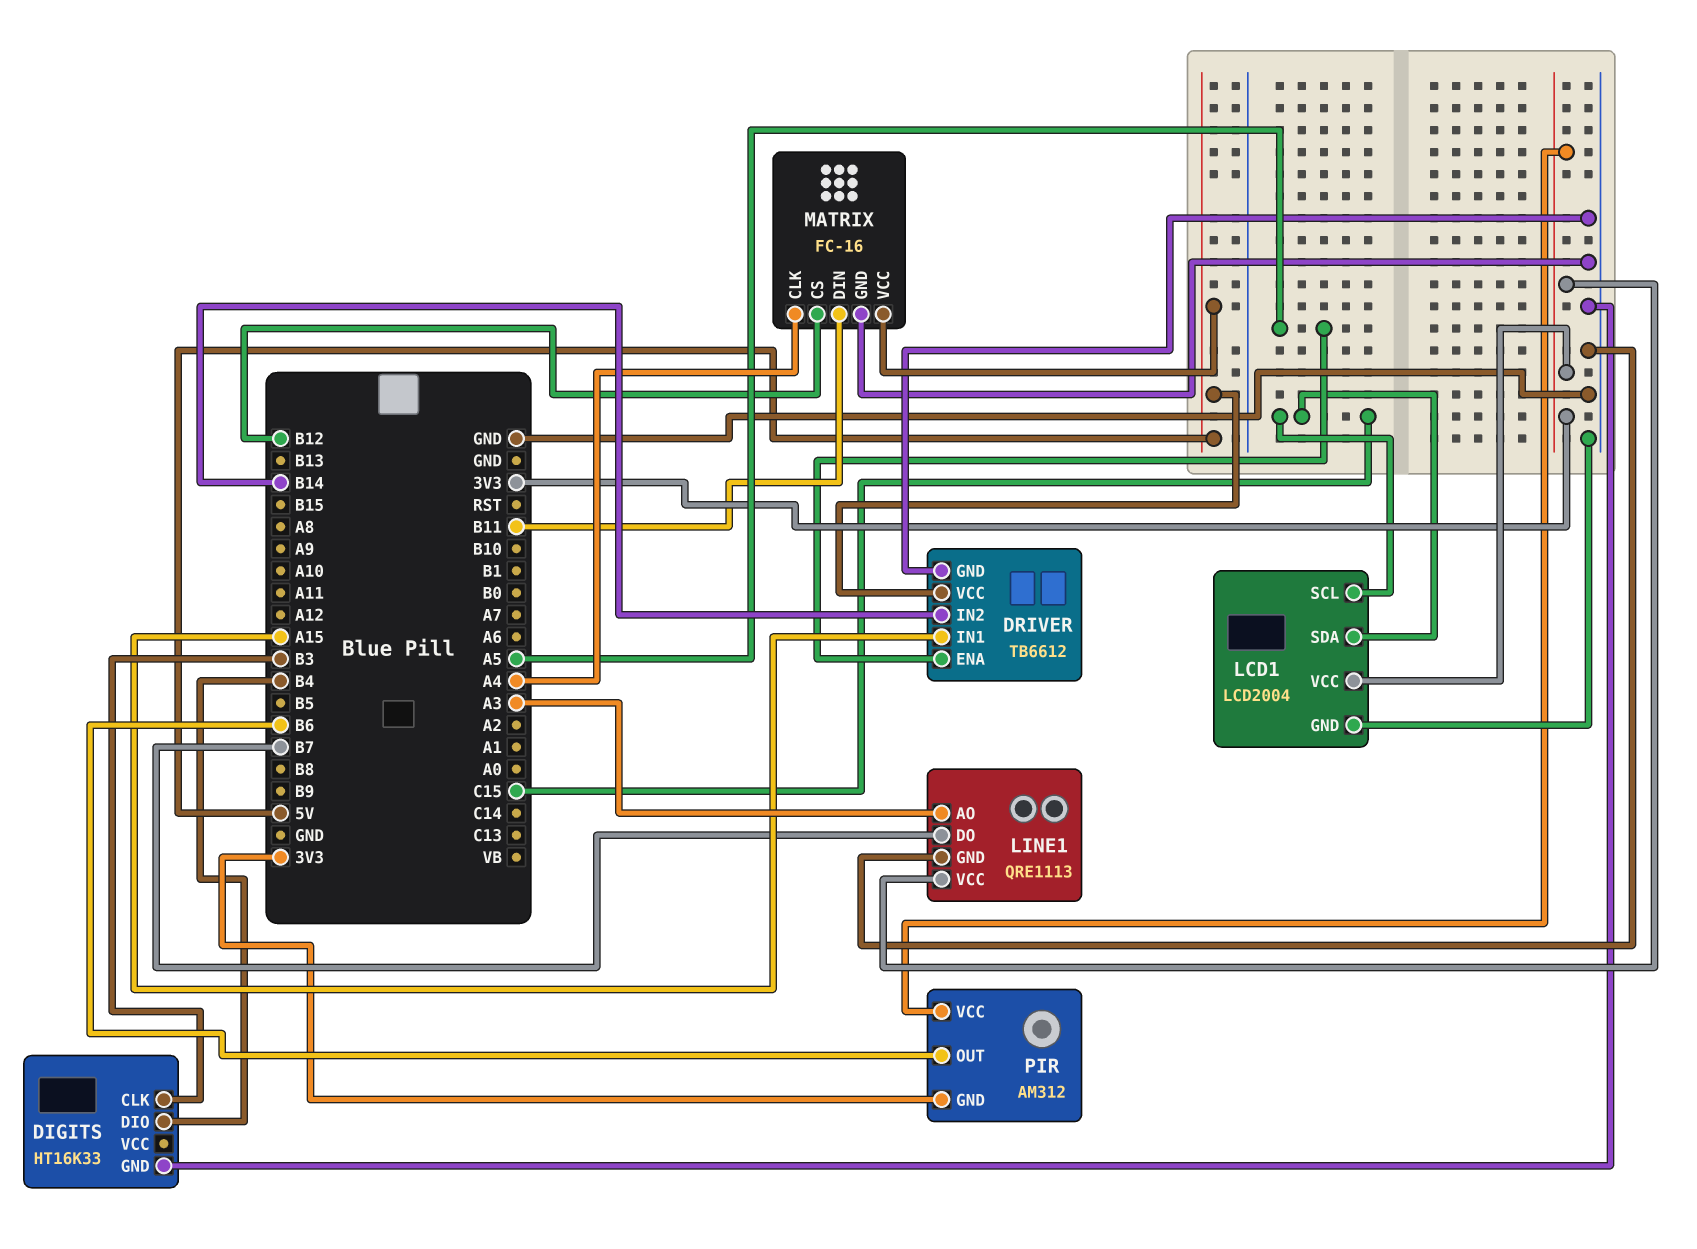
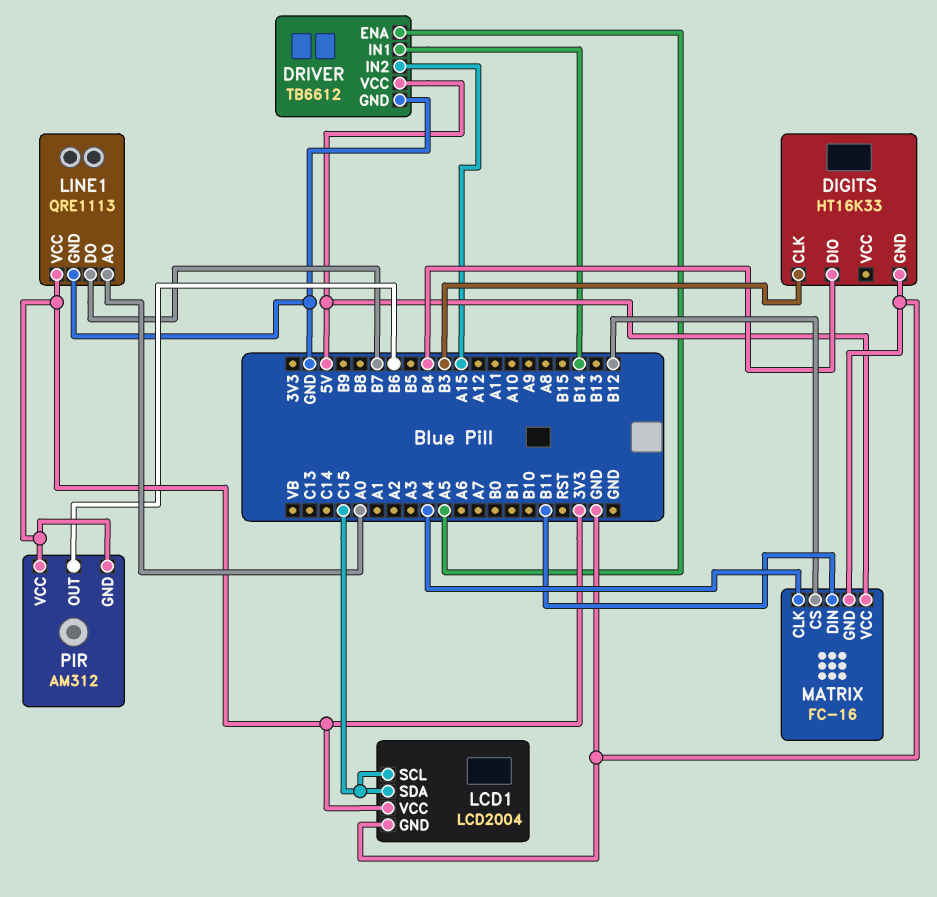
DRIVER pin IN1: A15 -> B14
DRIVER pin IN2: B14 -> A15
LINE1 pin AO: A3 -> A0

